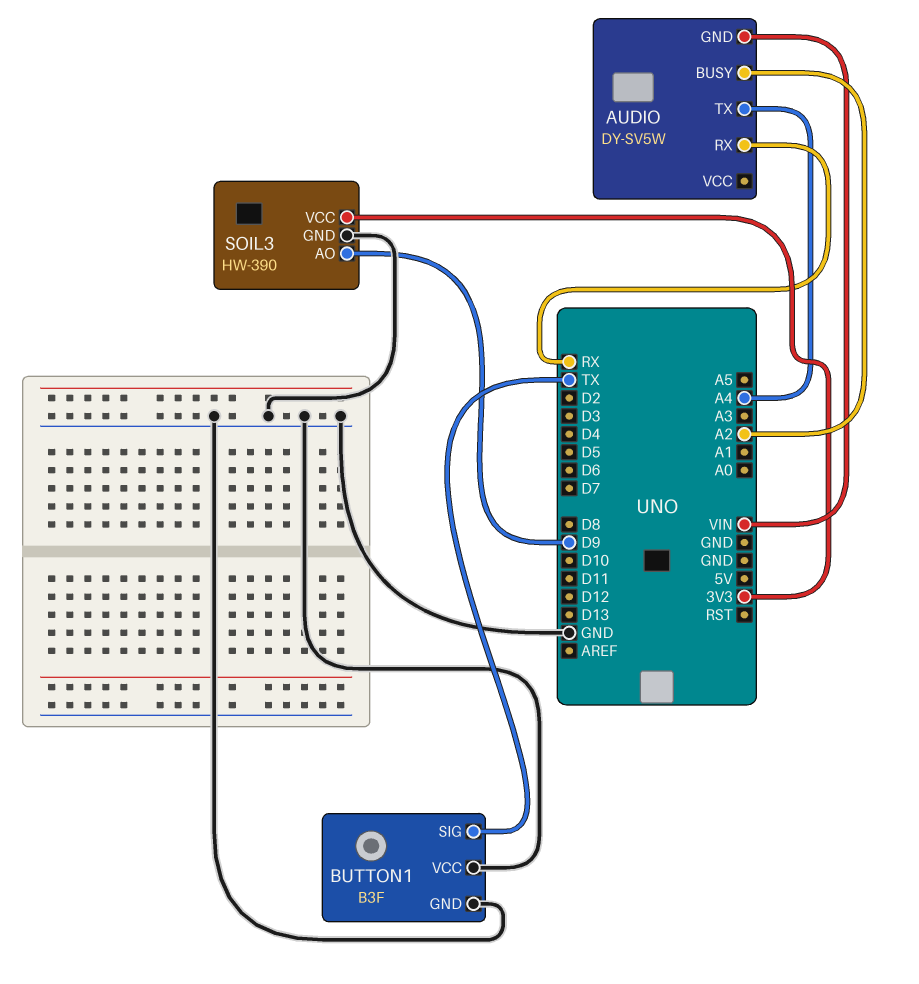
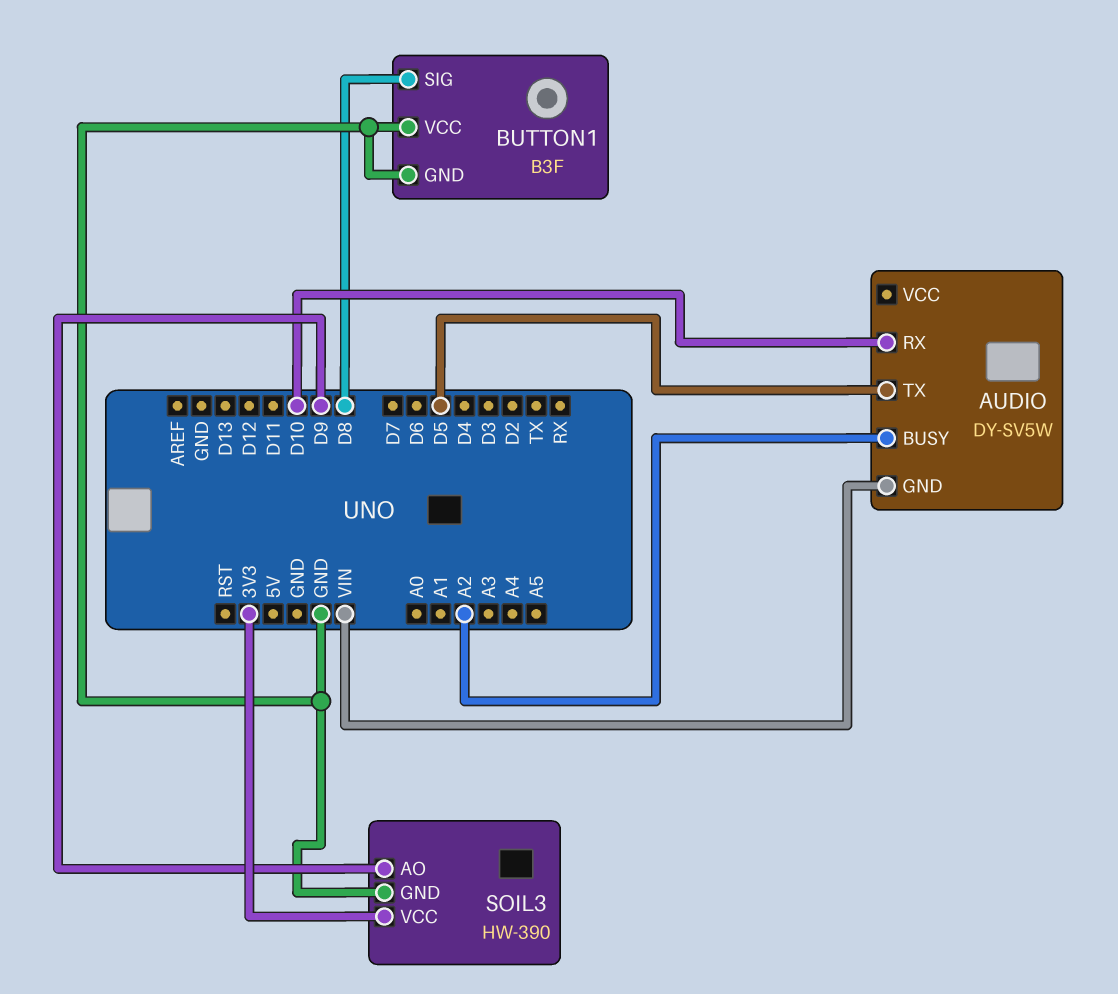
AUDIO pin RX: RX -> D10
AUDIO pin TX: A4 -> D5
BUTTON1 pin SIG: TX -> D8

